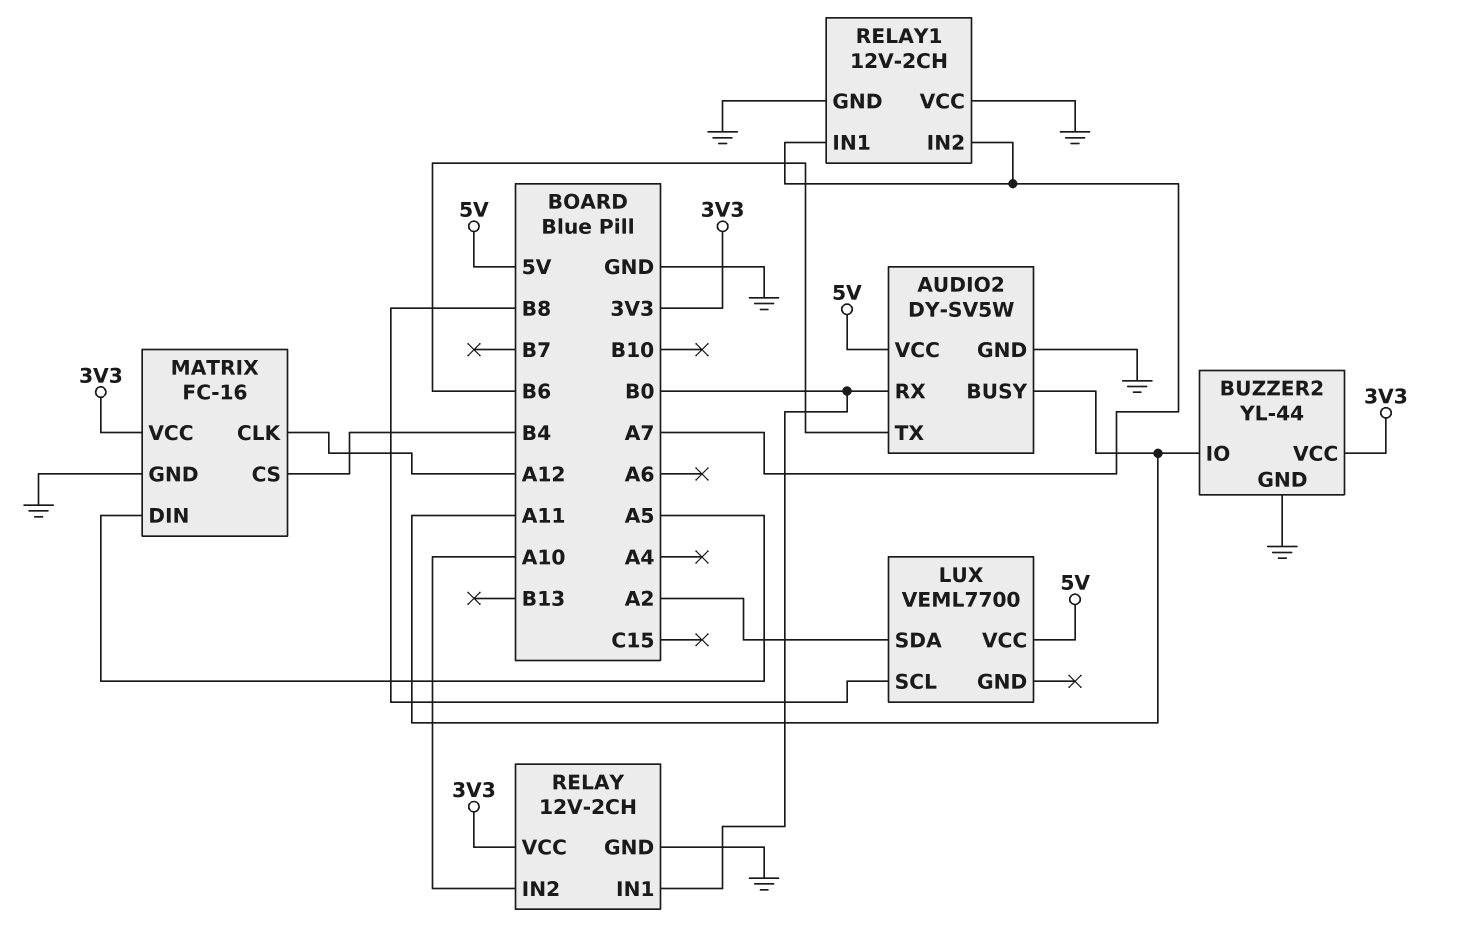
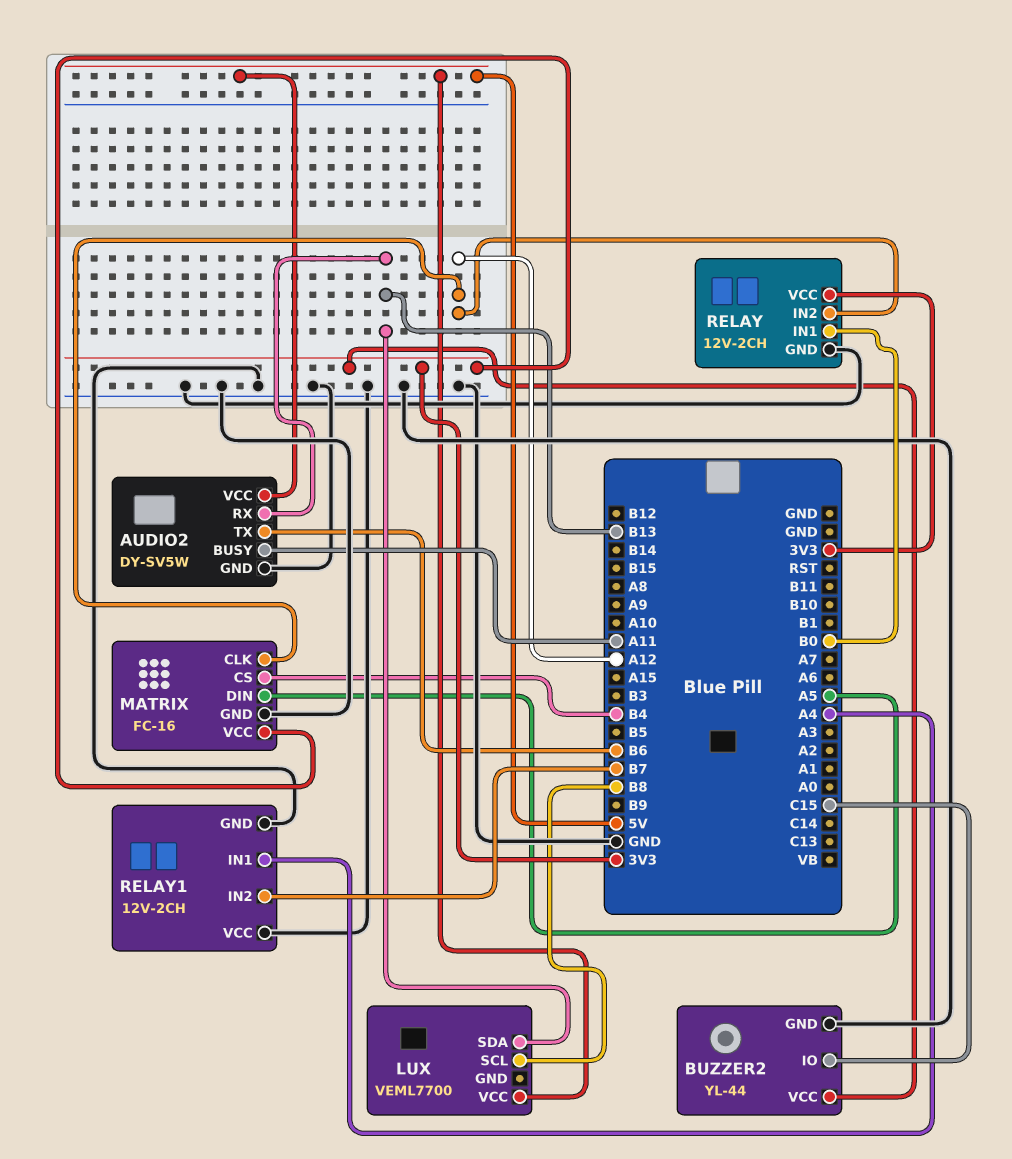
AUDIO2 pin RX: B0 -> B13
BUZZER2 pin IO: A11 -> C15
LUX pin SDA: A2 -> B13
RELAY pin IN2: A10 -> A12
RELAY1 pin IN1: A7 -> A4
RELAY1 pin IN2: A7 -> B7

